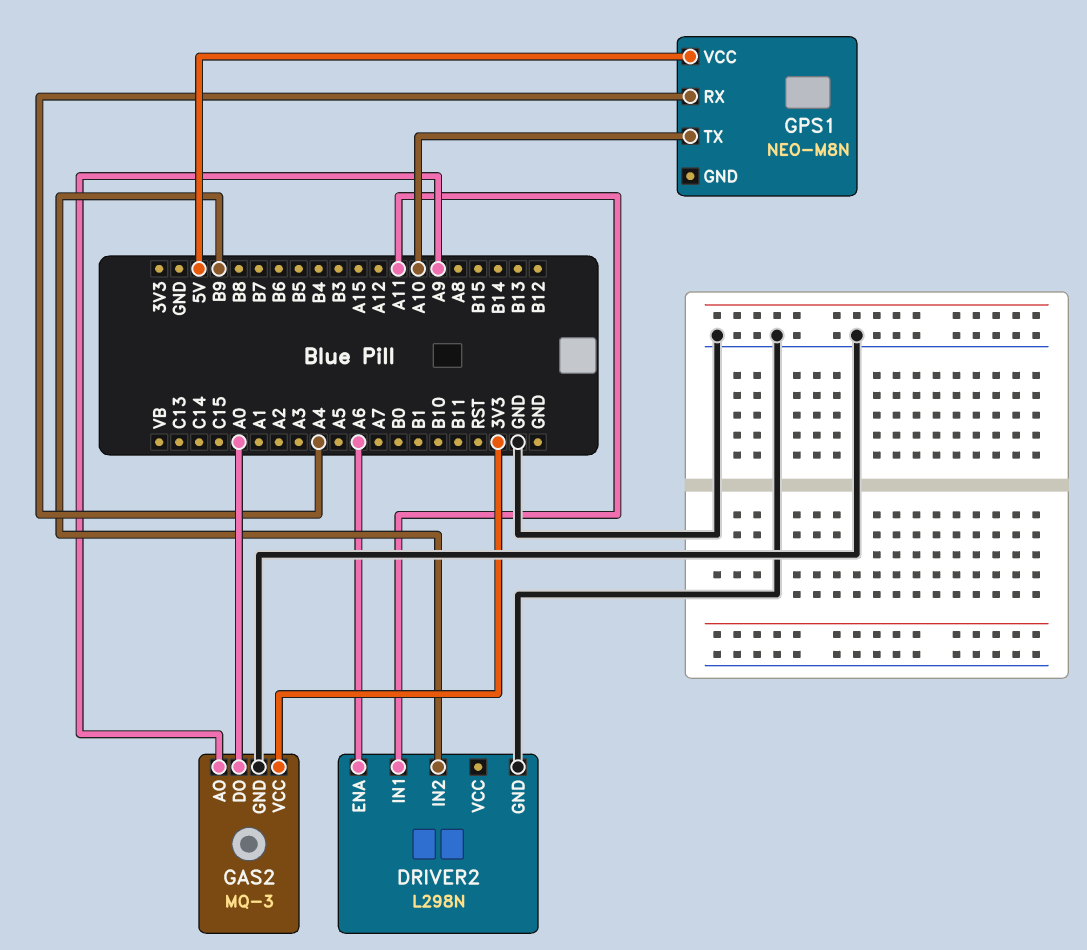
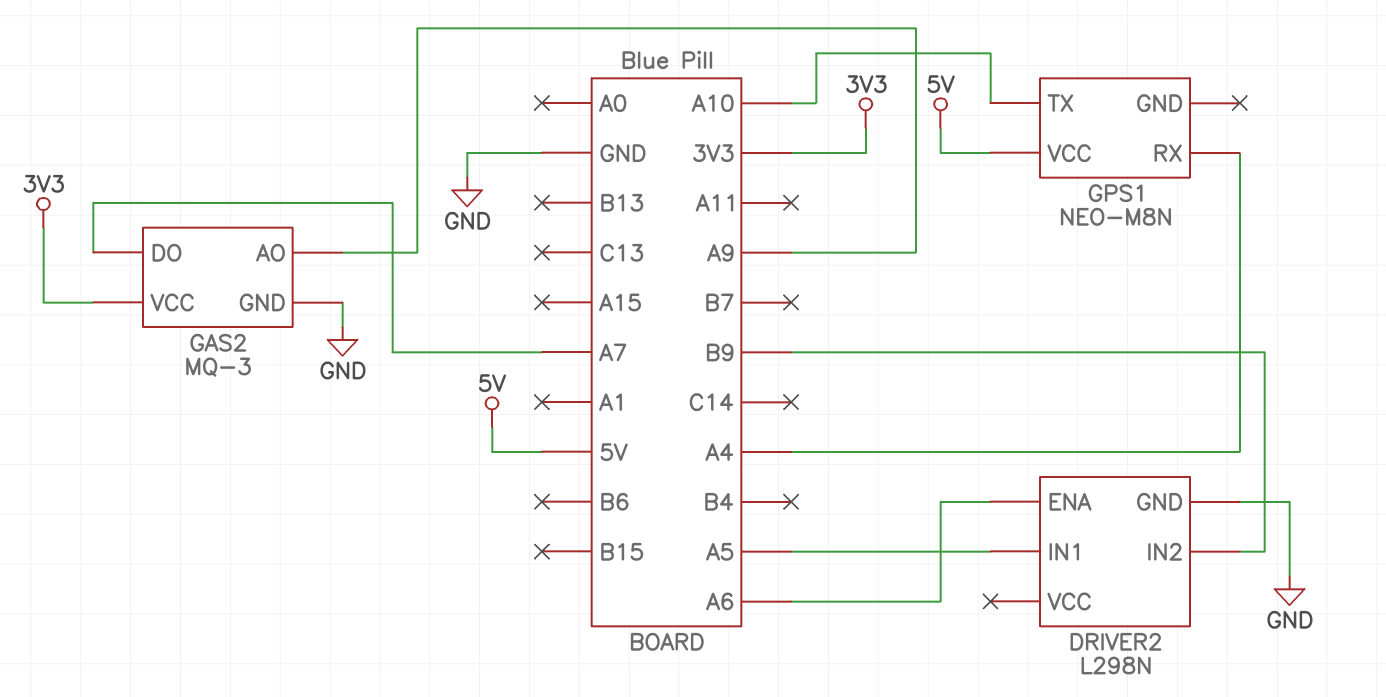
DRIVER2 pin IN1: A11 -> A5
GAS2 pin DO: A0 -> A7

